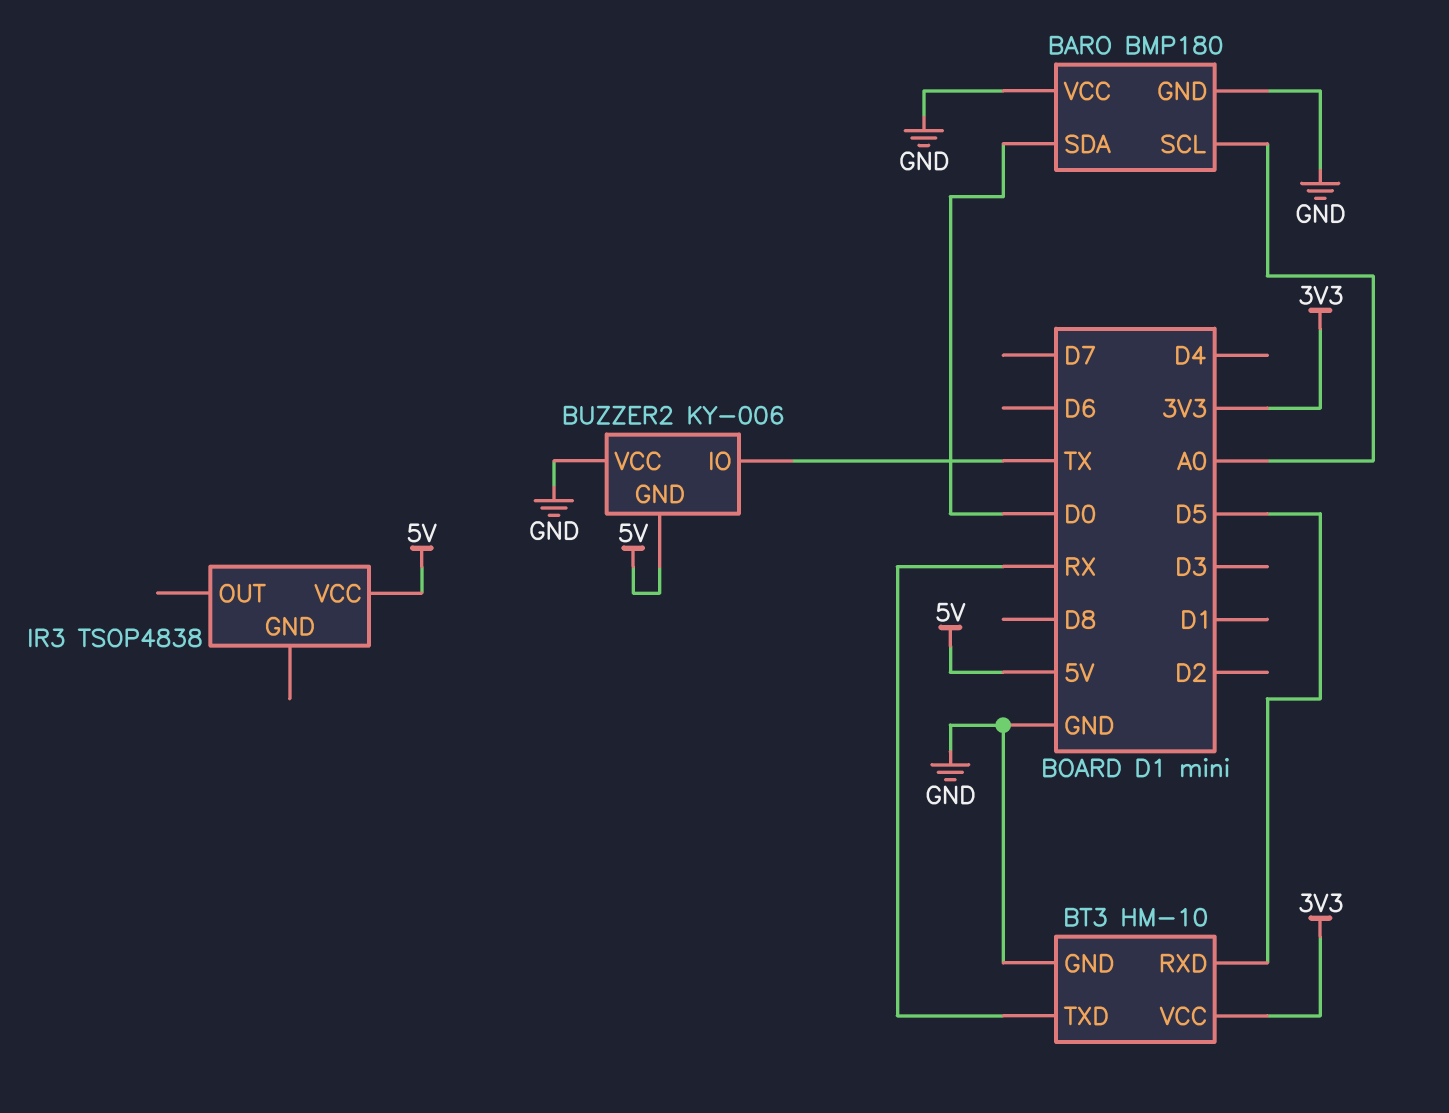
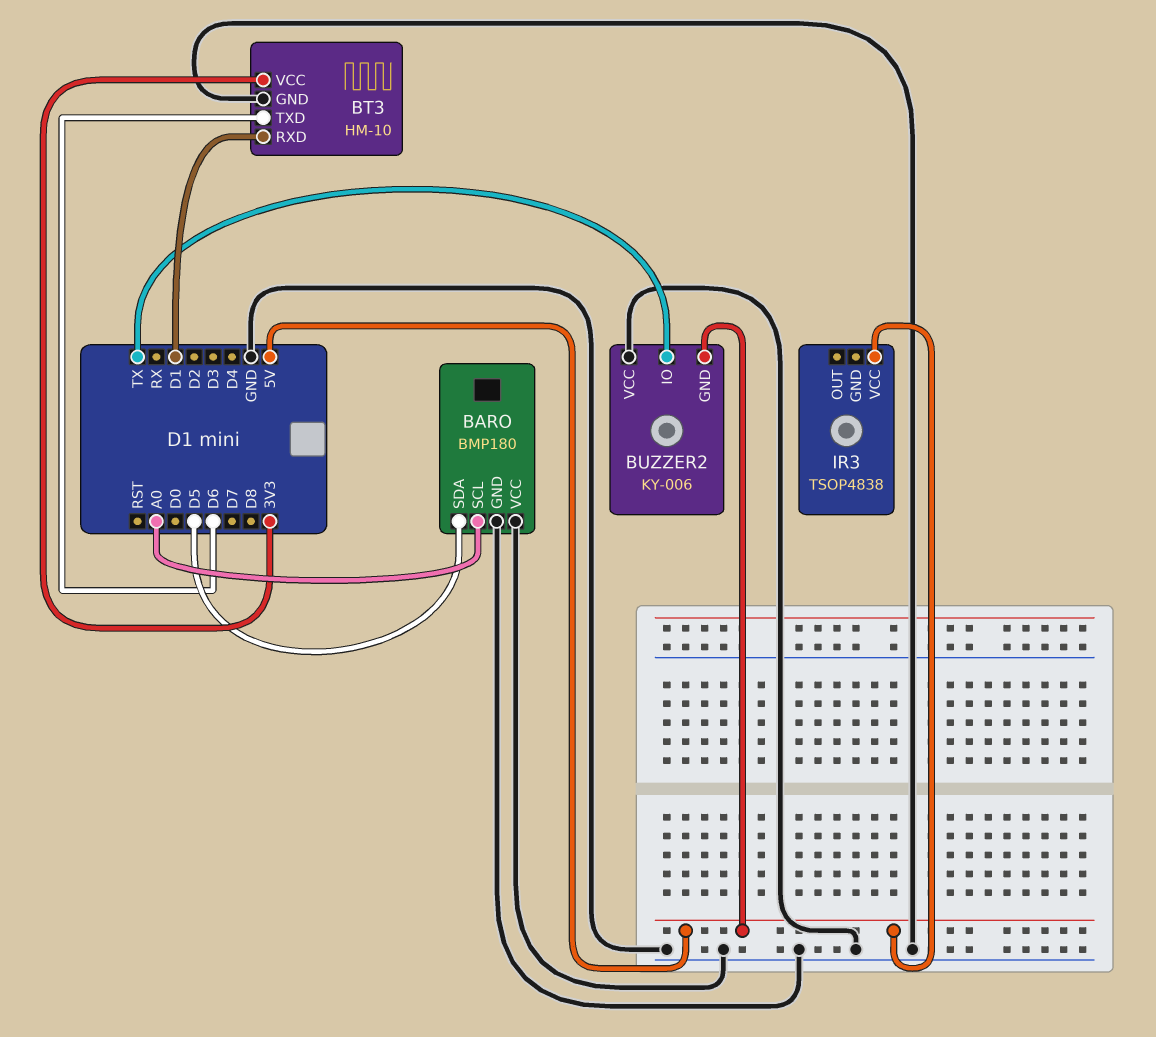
BARO pin SDA: D0 -> D5
BT3 pin RXD: D5 -> D1
BT3 pin TXD: RX -> D6

